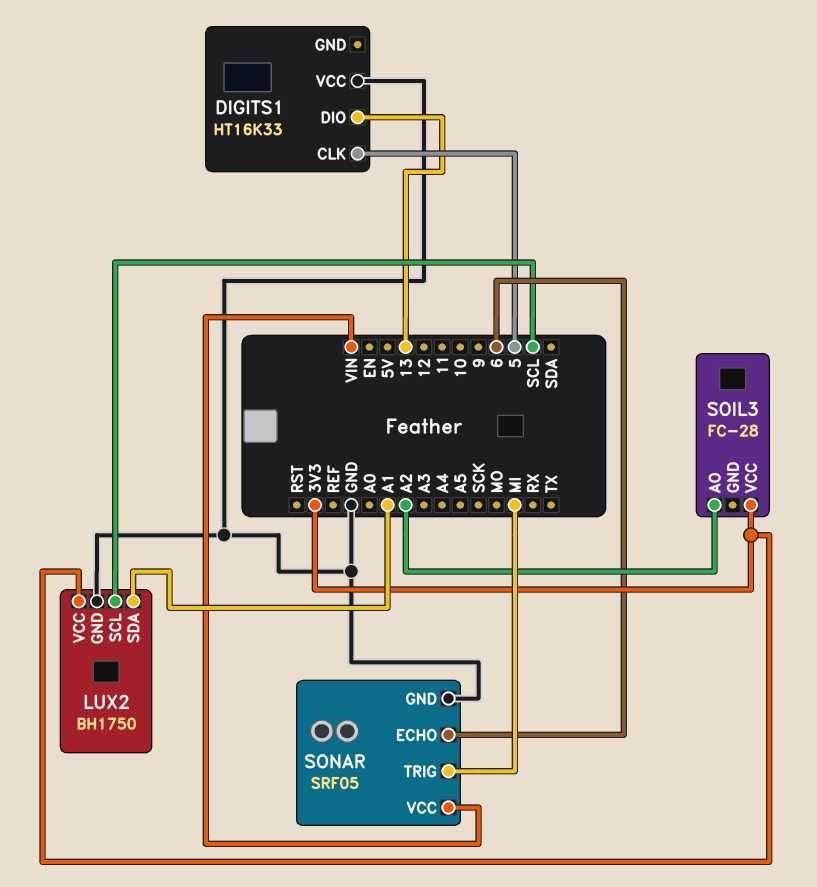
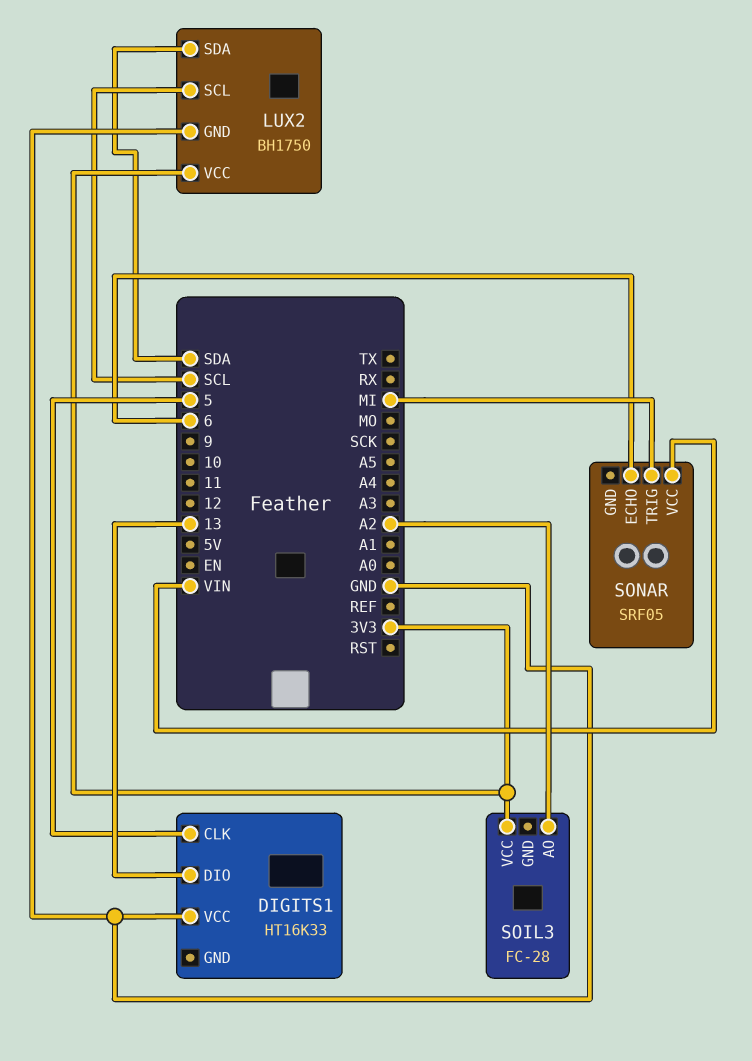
LUX2 pin SDA: A1 -> SDA
SONAR pin GND: GND -> none

